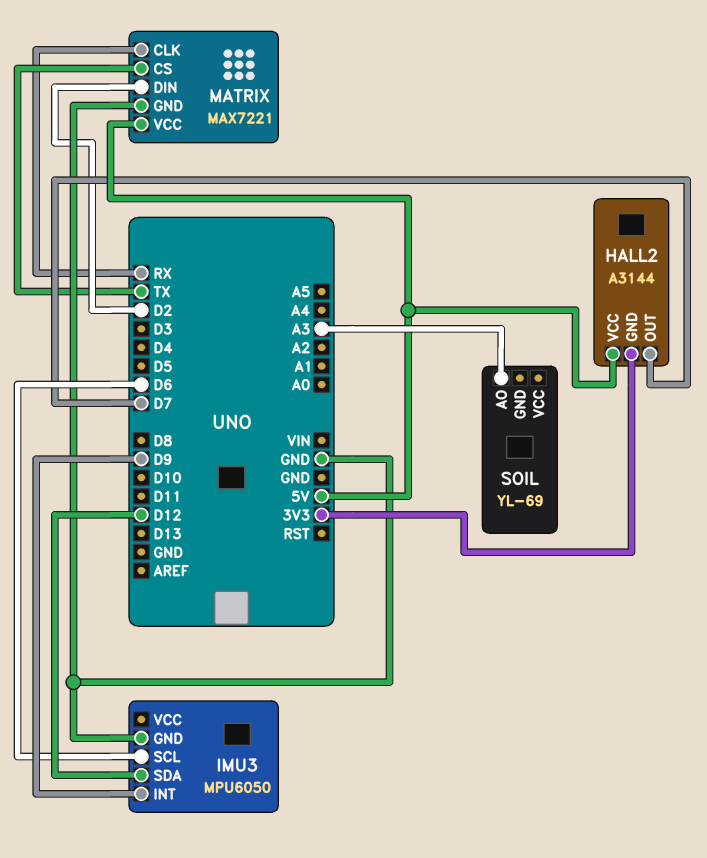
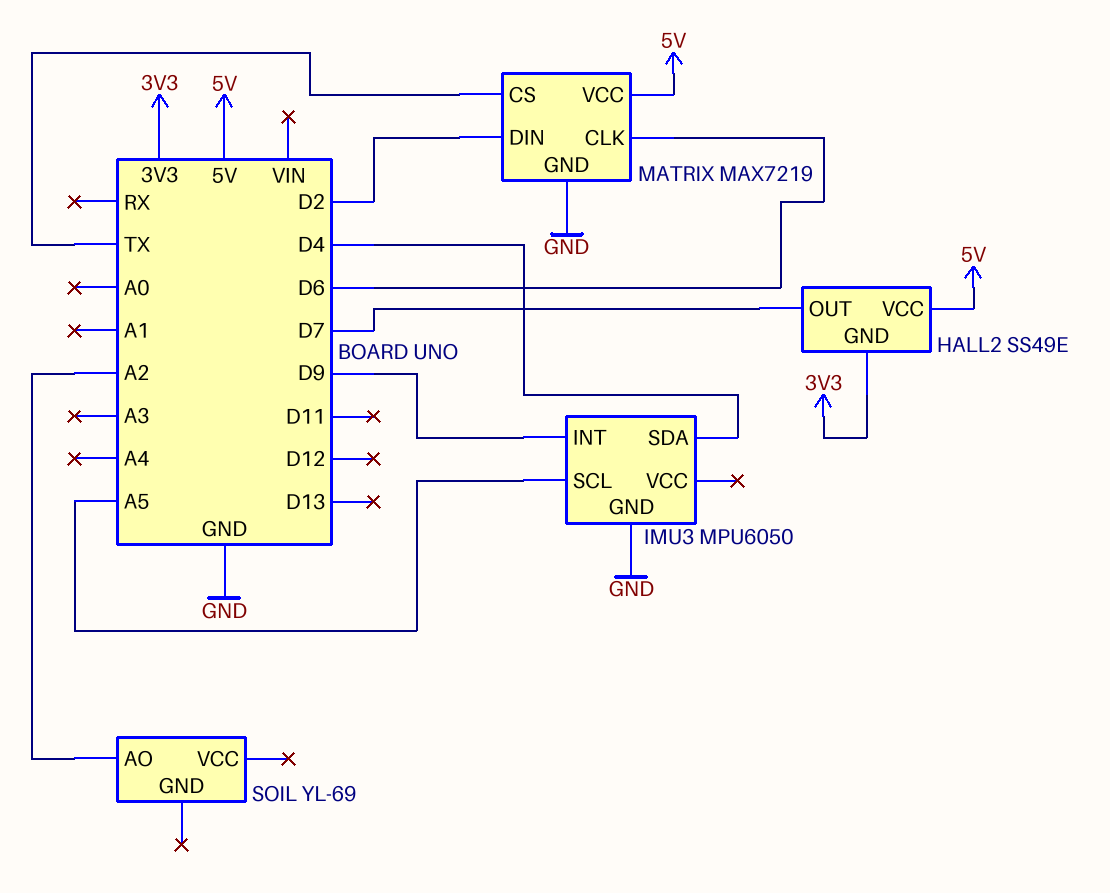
HALL2: A3144 -> SS49E
IMU3 pin SCL: D6 -> A5
IMU3 pin SDA: D12 -> D4
MATRIX: MAX7221 -> MAX7219
MATRIX pin CLK: RX -> D6
SOIL pin AO: A3 -> A2

